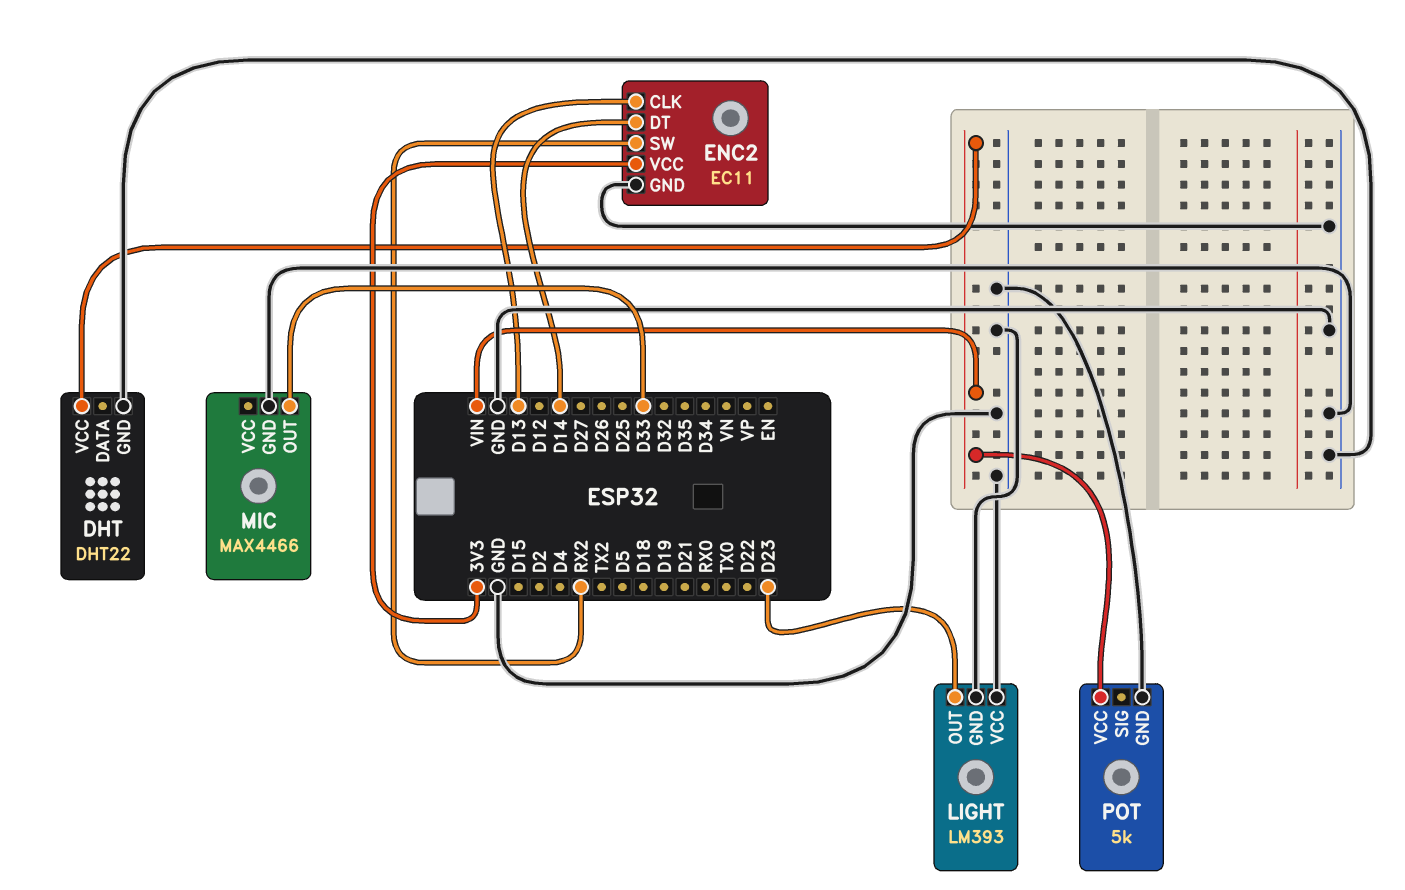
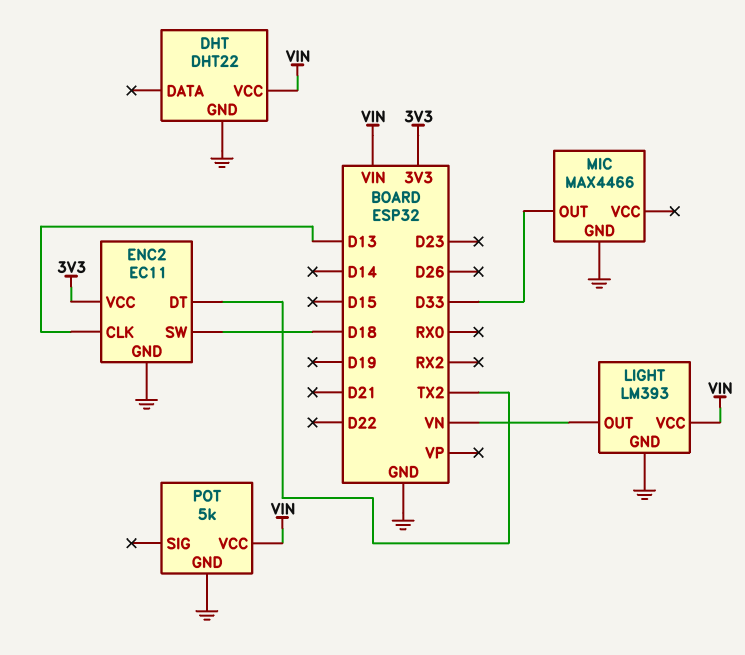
ENC2 pin DT: D14 -> TX2
ENC2 pin SW: RX2 -> D18
LIGHT pin OUT: D23 -> VN
LIGHT pin VCC: GND -> VIN

